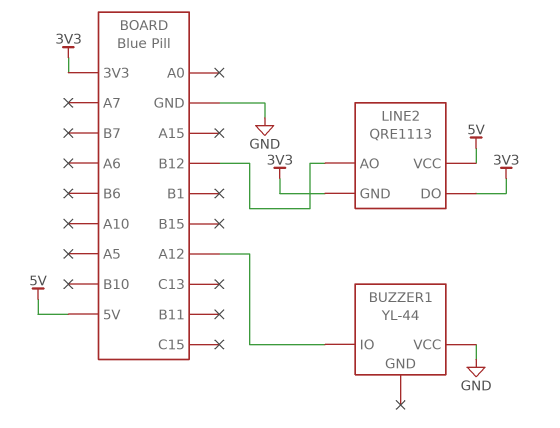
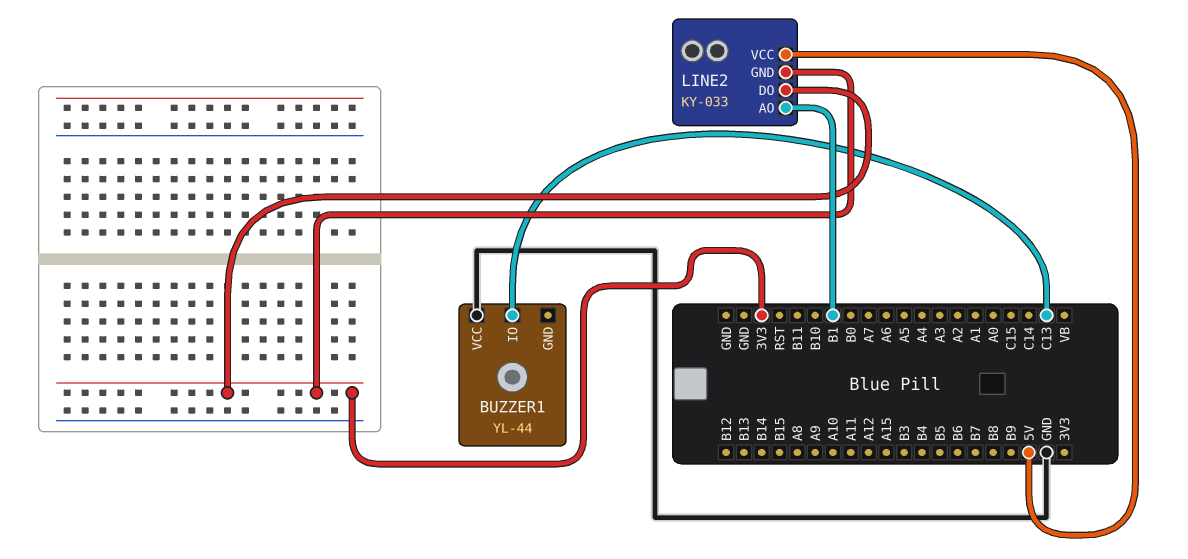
BUZZER1 pin IO: A12 -> C13
LINE2: QRE1113 -> KY-033
LINE2 pin AO: B12 -> B1

